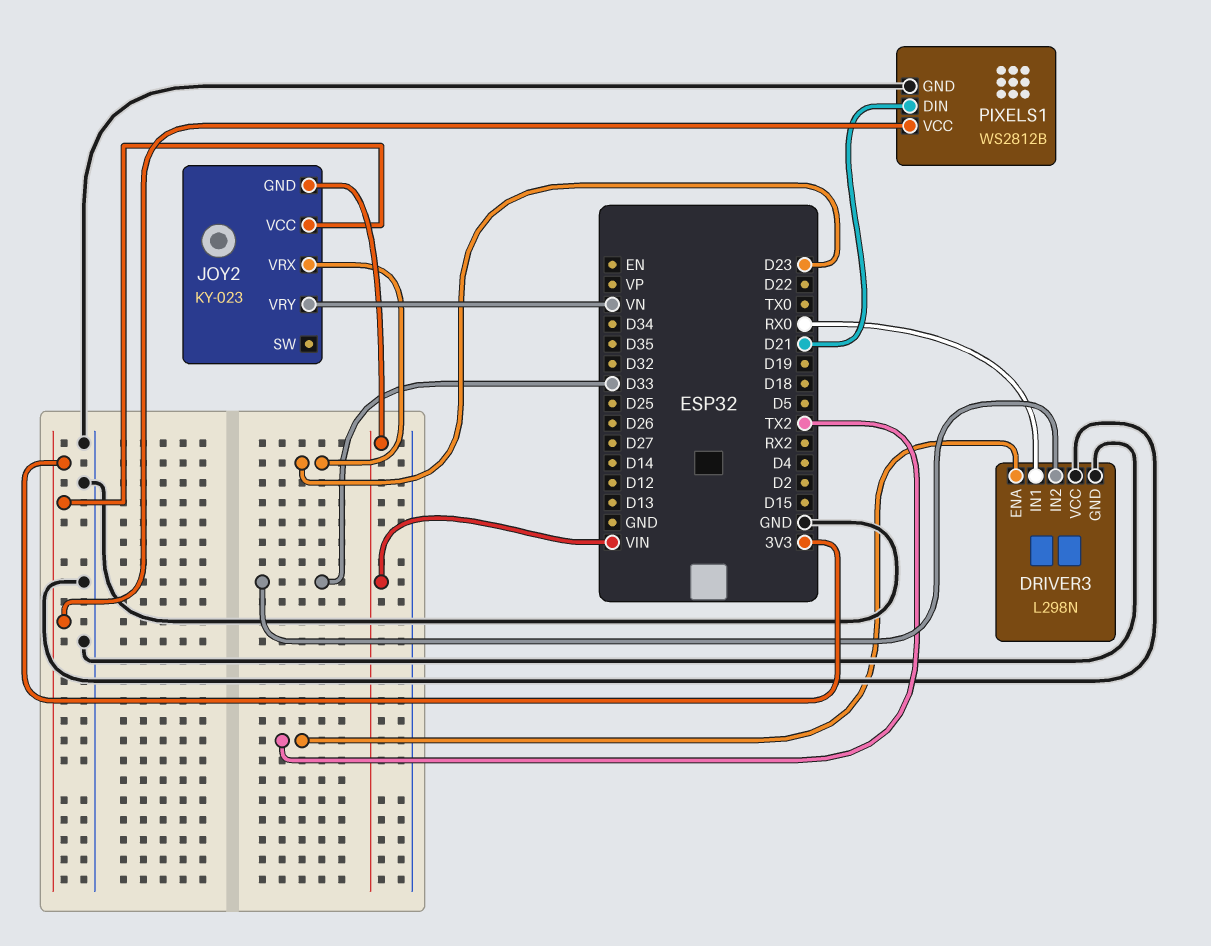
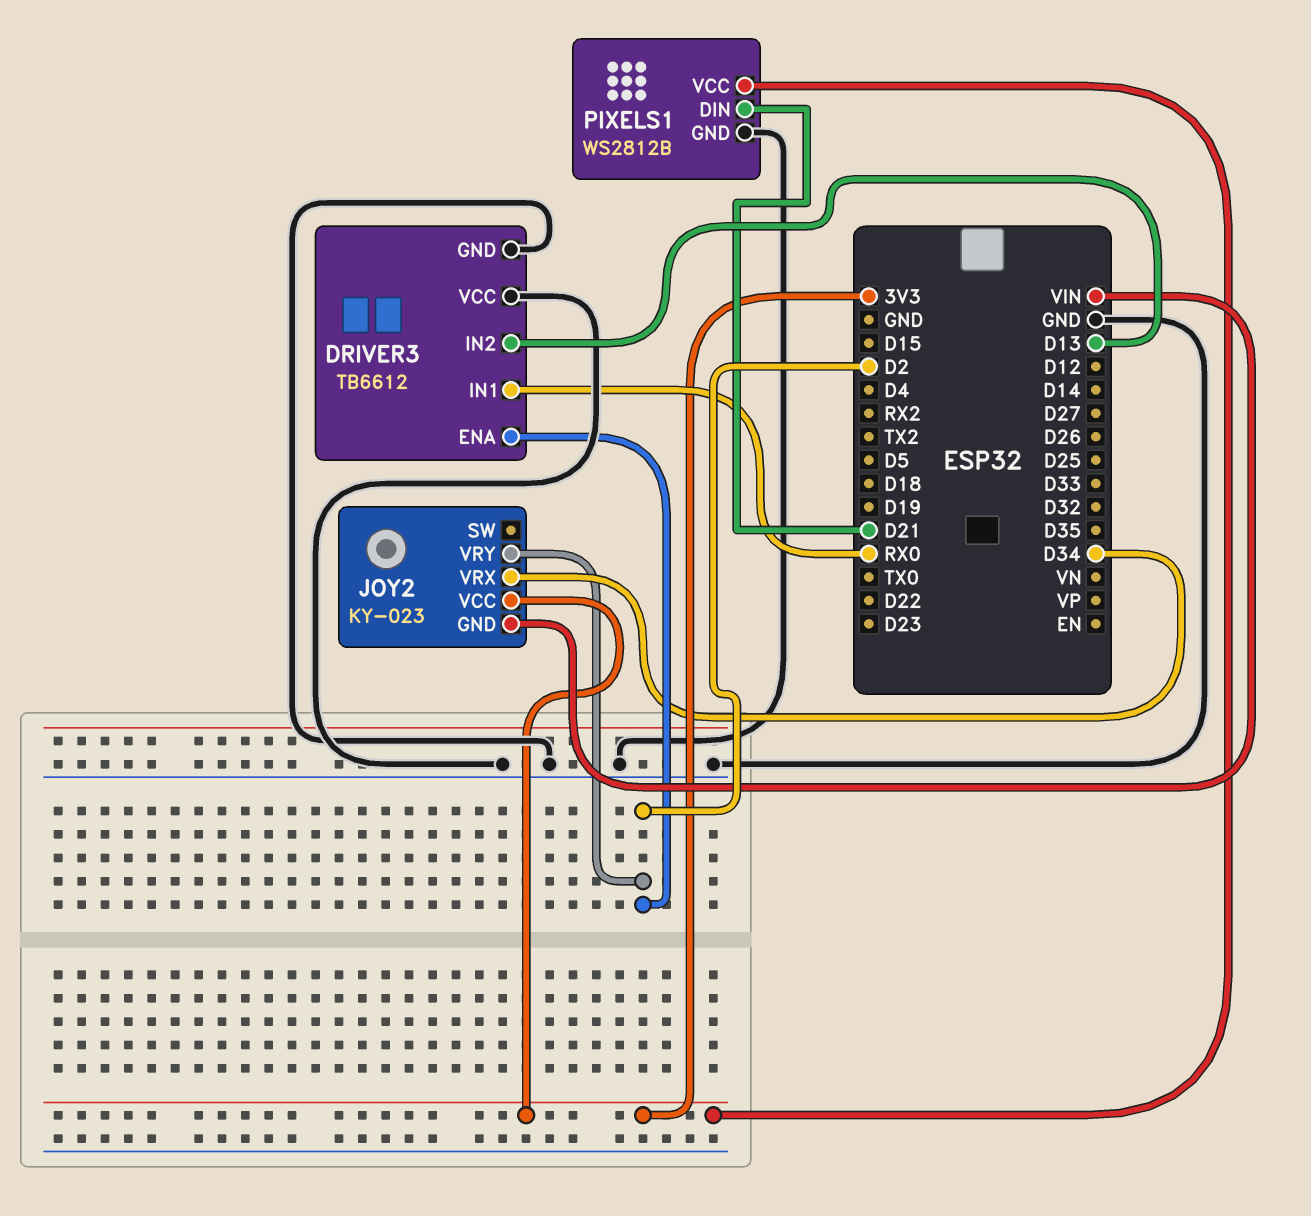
DRIVER3: L298N -> TB6612
DRIVER3 pin ENA: TX2 -> D2
DRIVER3 pin IN2: D33 -> D13
JOY2 pin VRX: D23 -> D34
JOY2 pin VRY: VN -> D2

